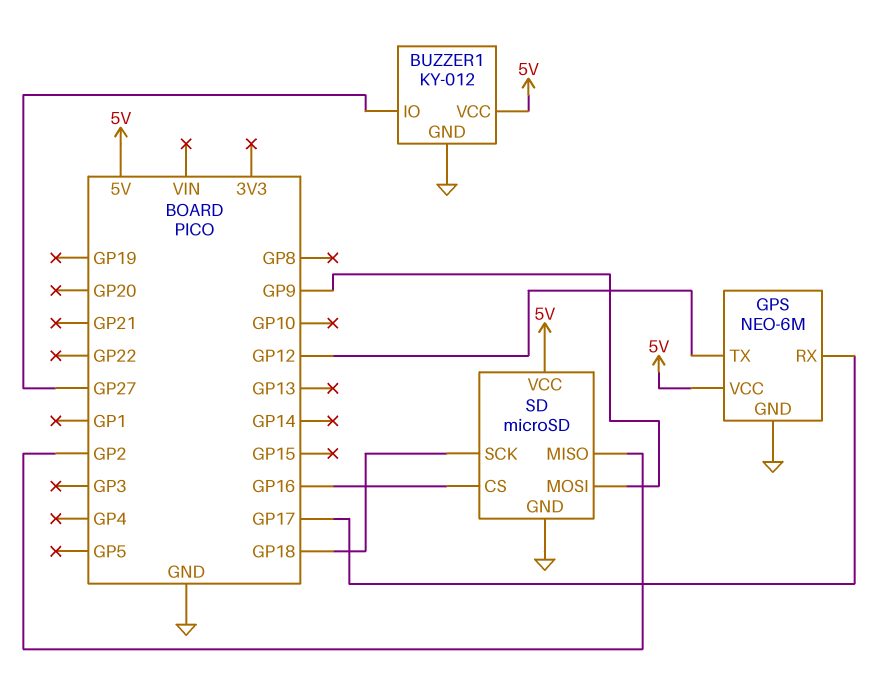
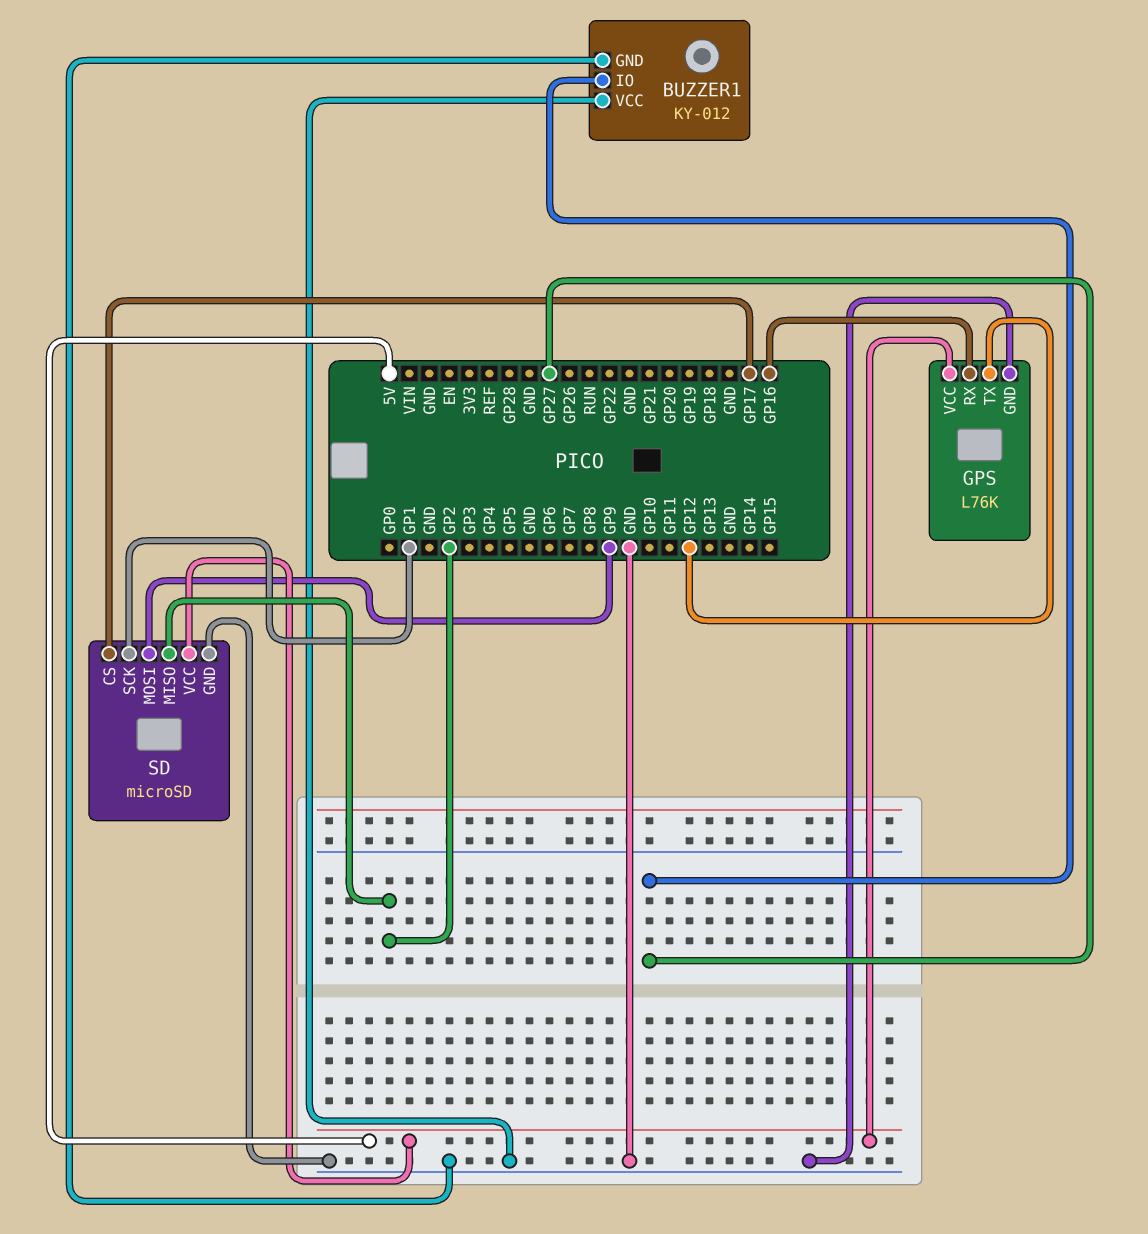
BUZZER1 pin VCC: 5V -> GND
GPS: NEO-6M -> L76K
GPS pin RX: GP17 -> GP16
SD pin CS: GP16 -> GP17
SD pin SCK: GP18 -> GP1

